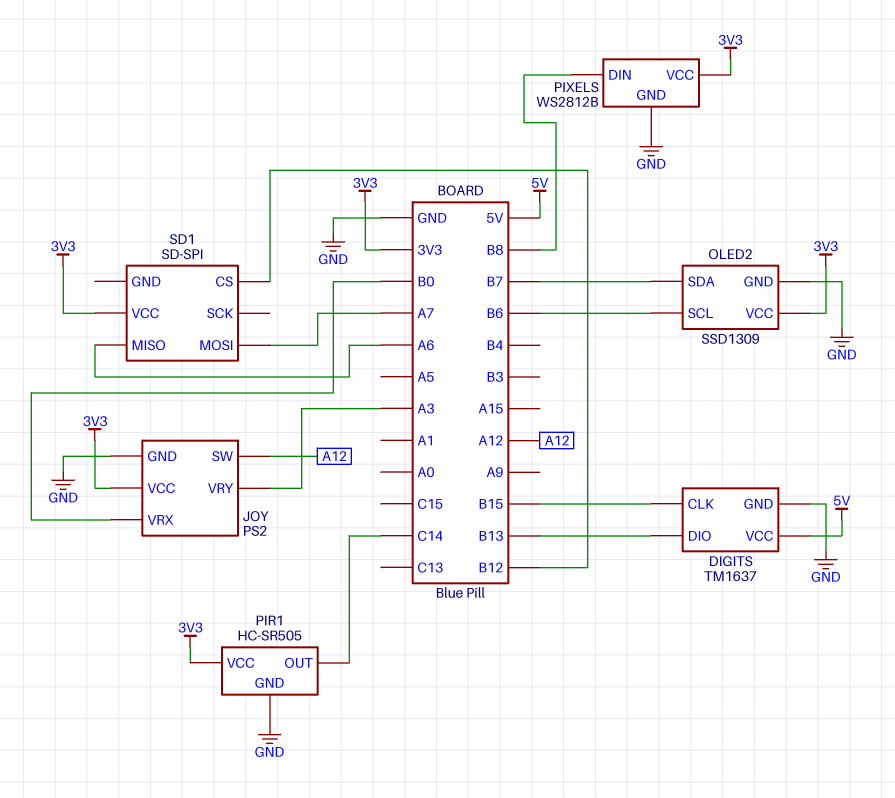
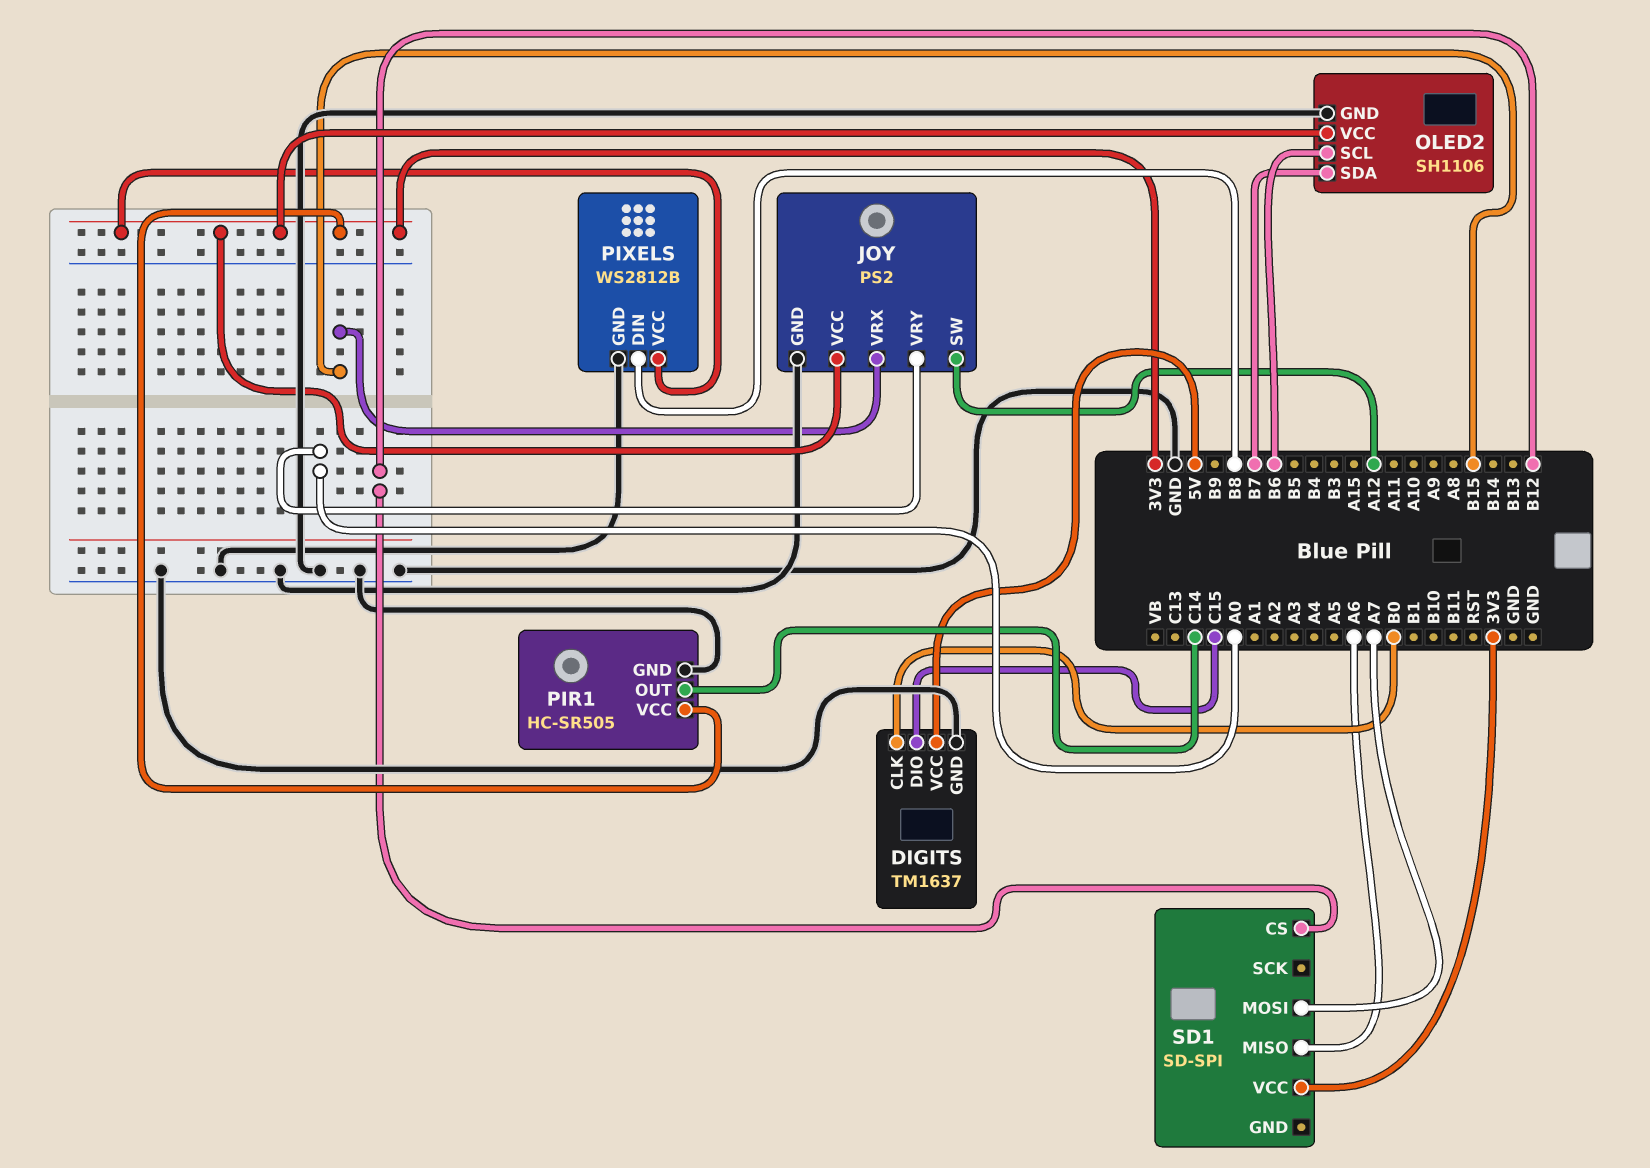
DIGITS pin CLK: B15 -> B0
DIGITS pin DIO: B13 -> C15
JOY pin VRX: B0 -> B15
JOY pin VRY: A3 -> A0
OLED2: SSD1309 -> SH1106

